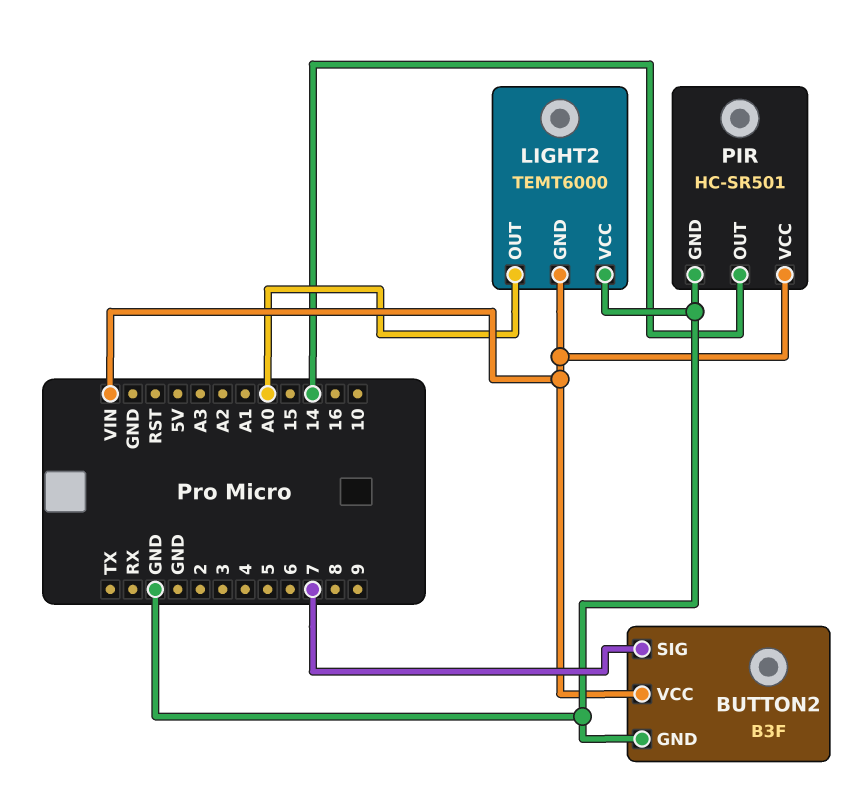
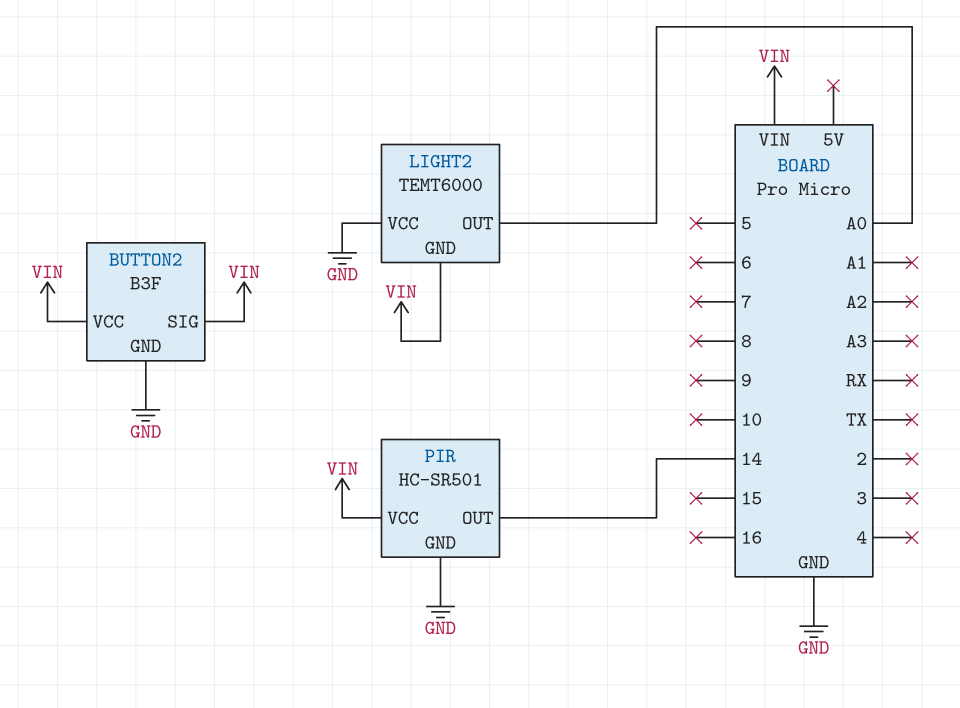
BUTTON2 pin SIG: 7 -> VIN

